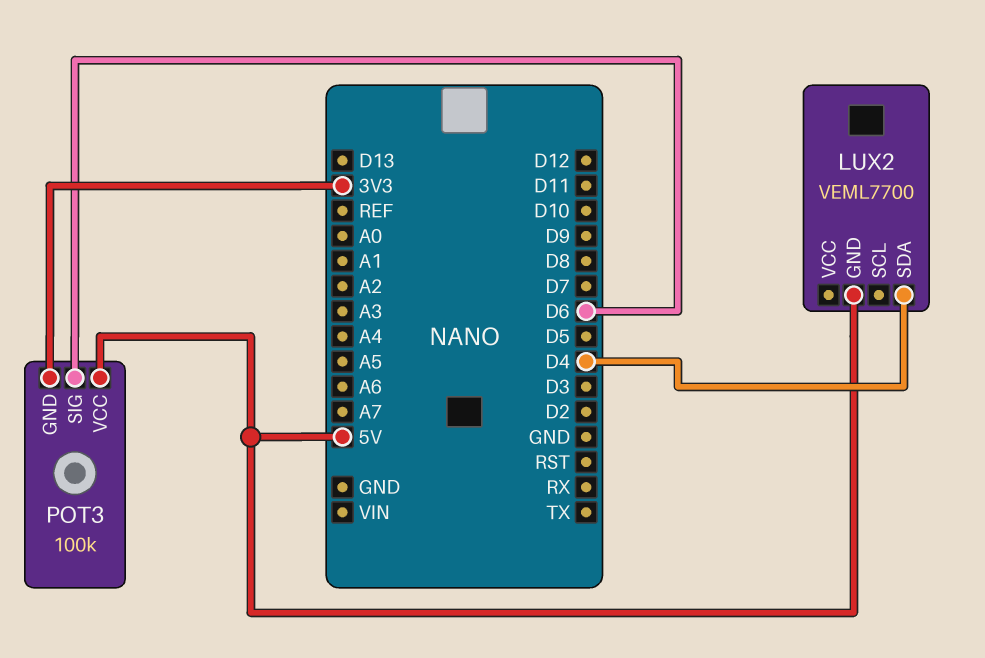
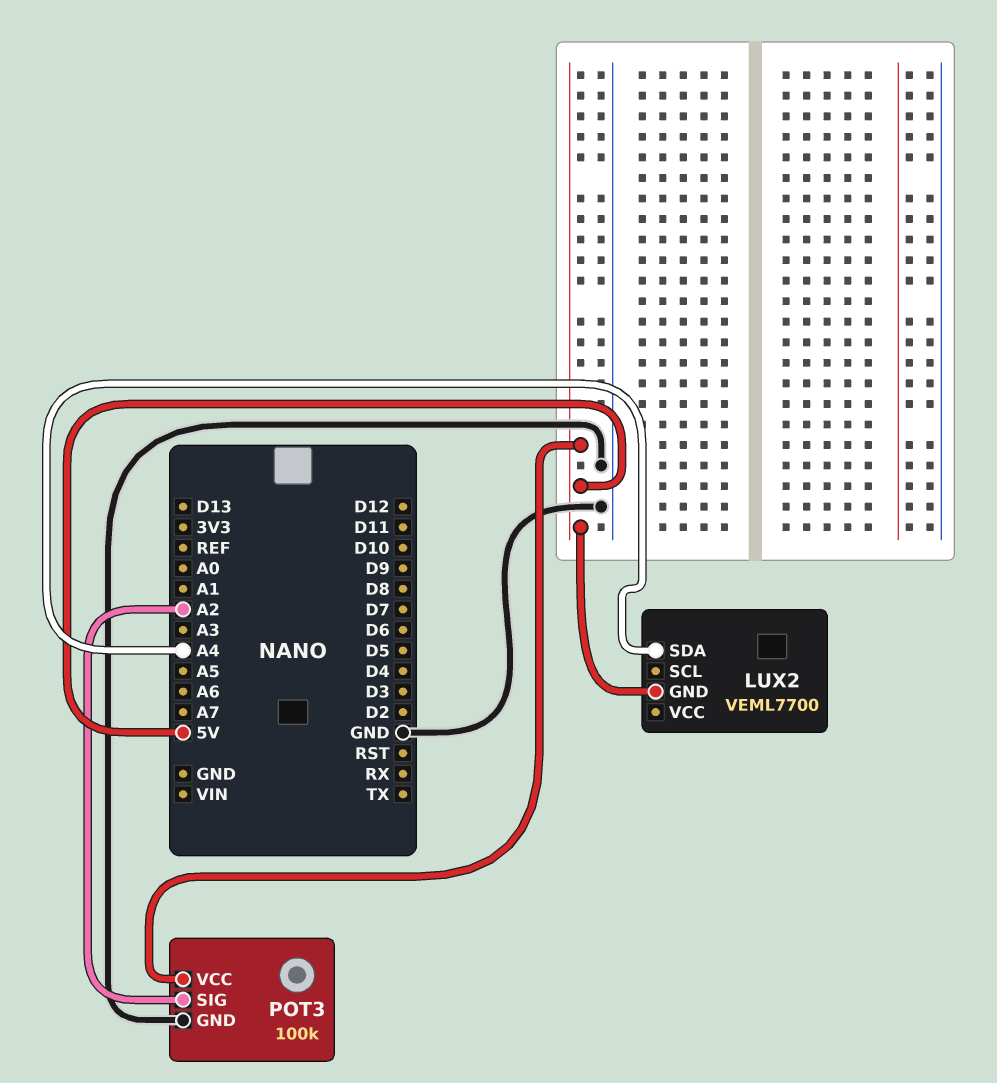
LUX2 pin SDA: D4 -> A4
POT3 pin GND: 3V3 -> GND
POT3 pin SIG: D6 -> A2

